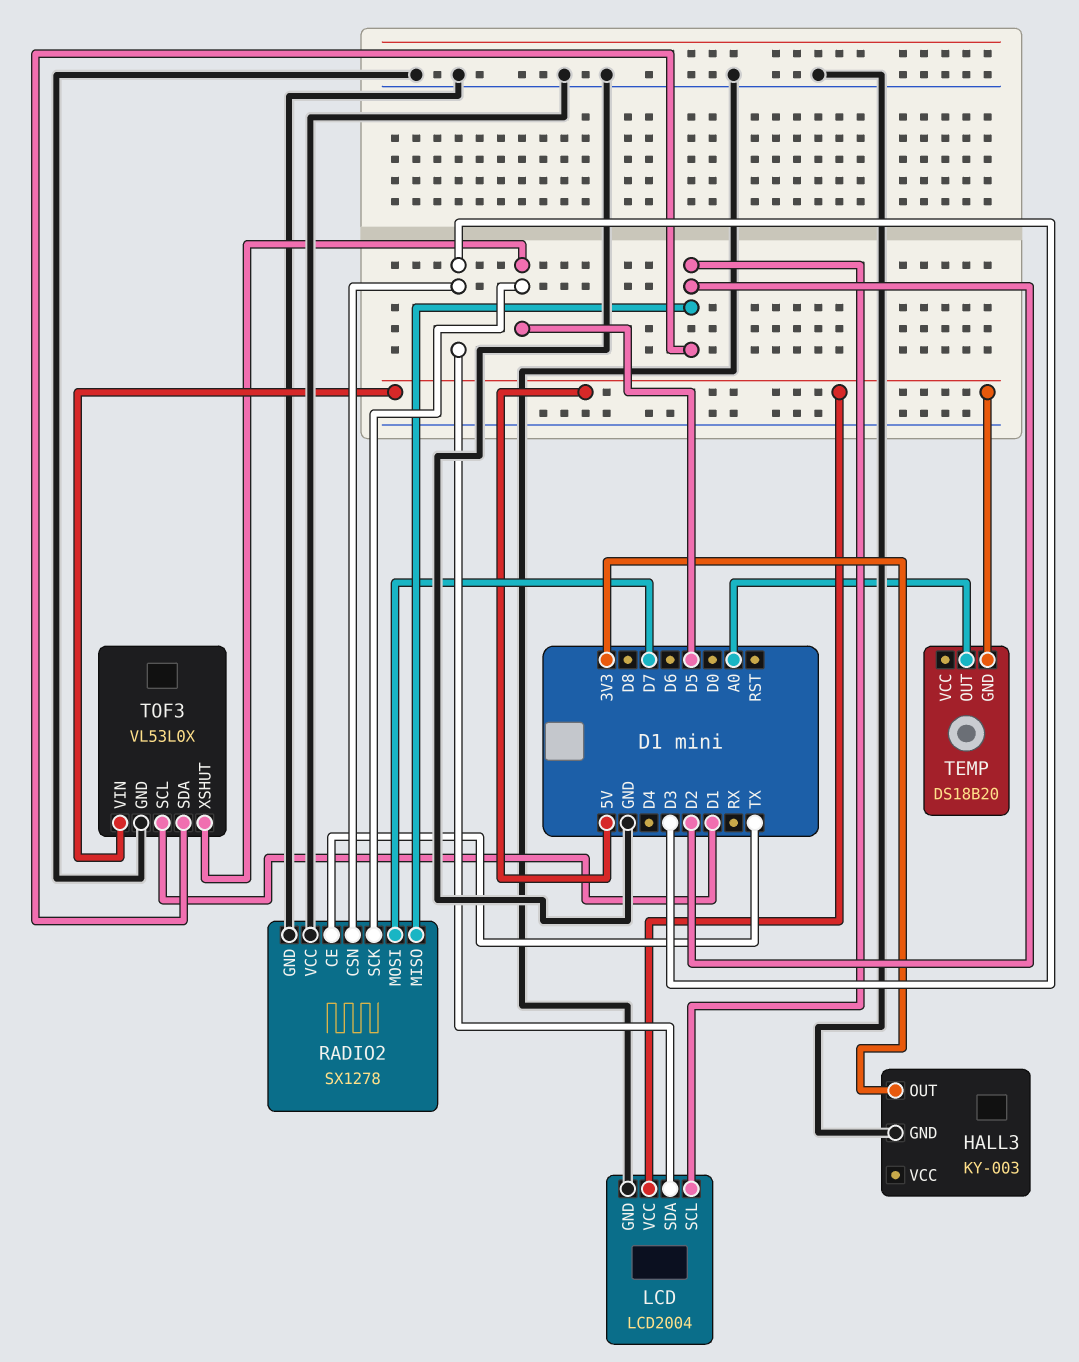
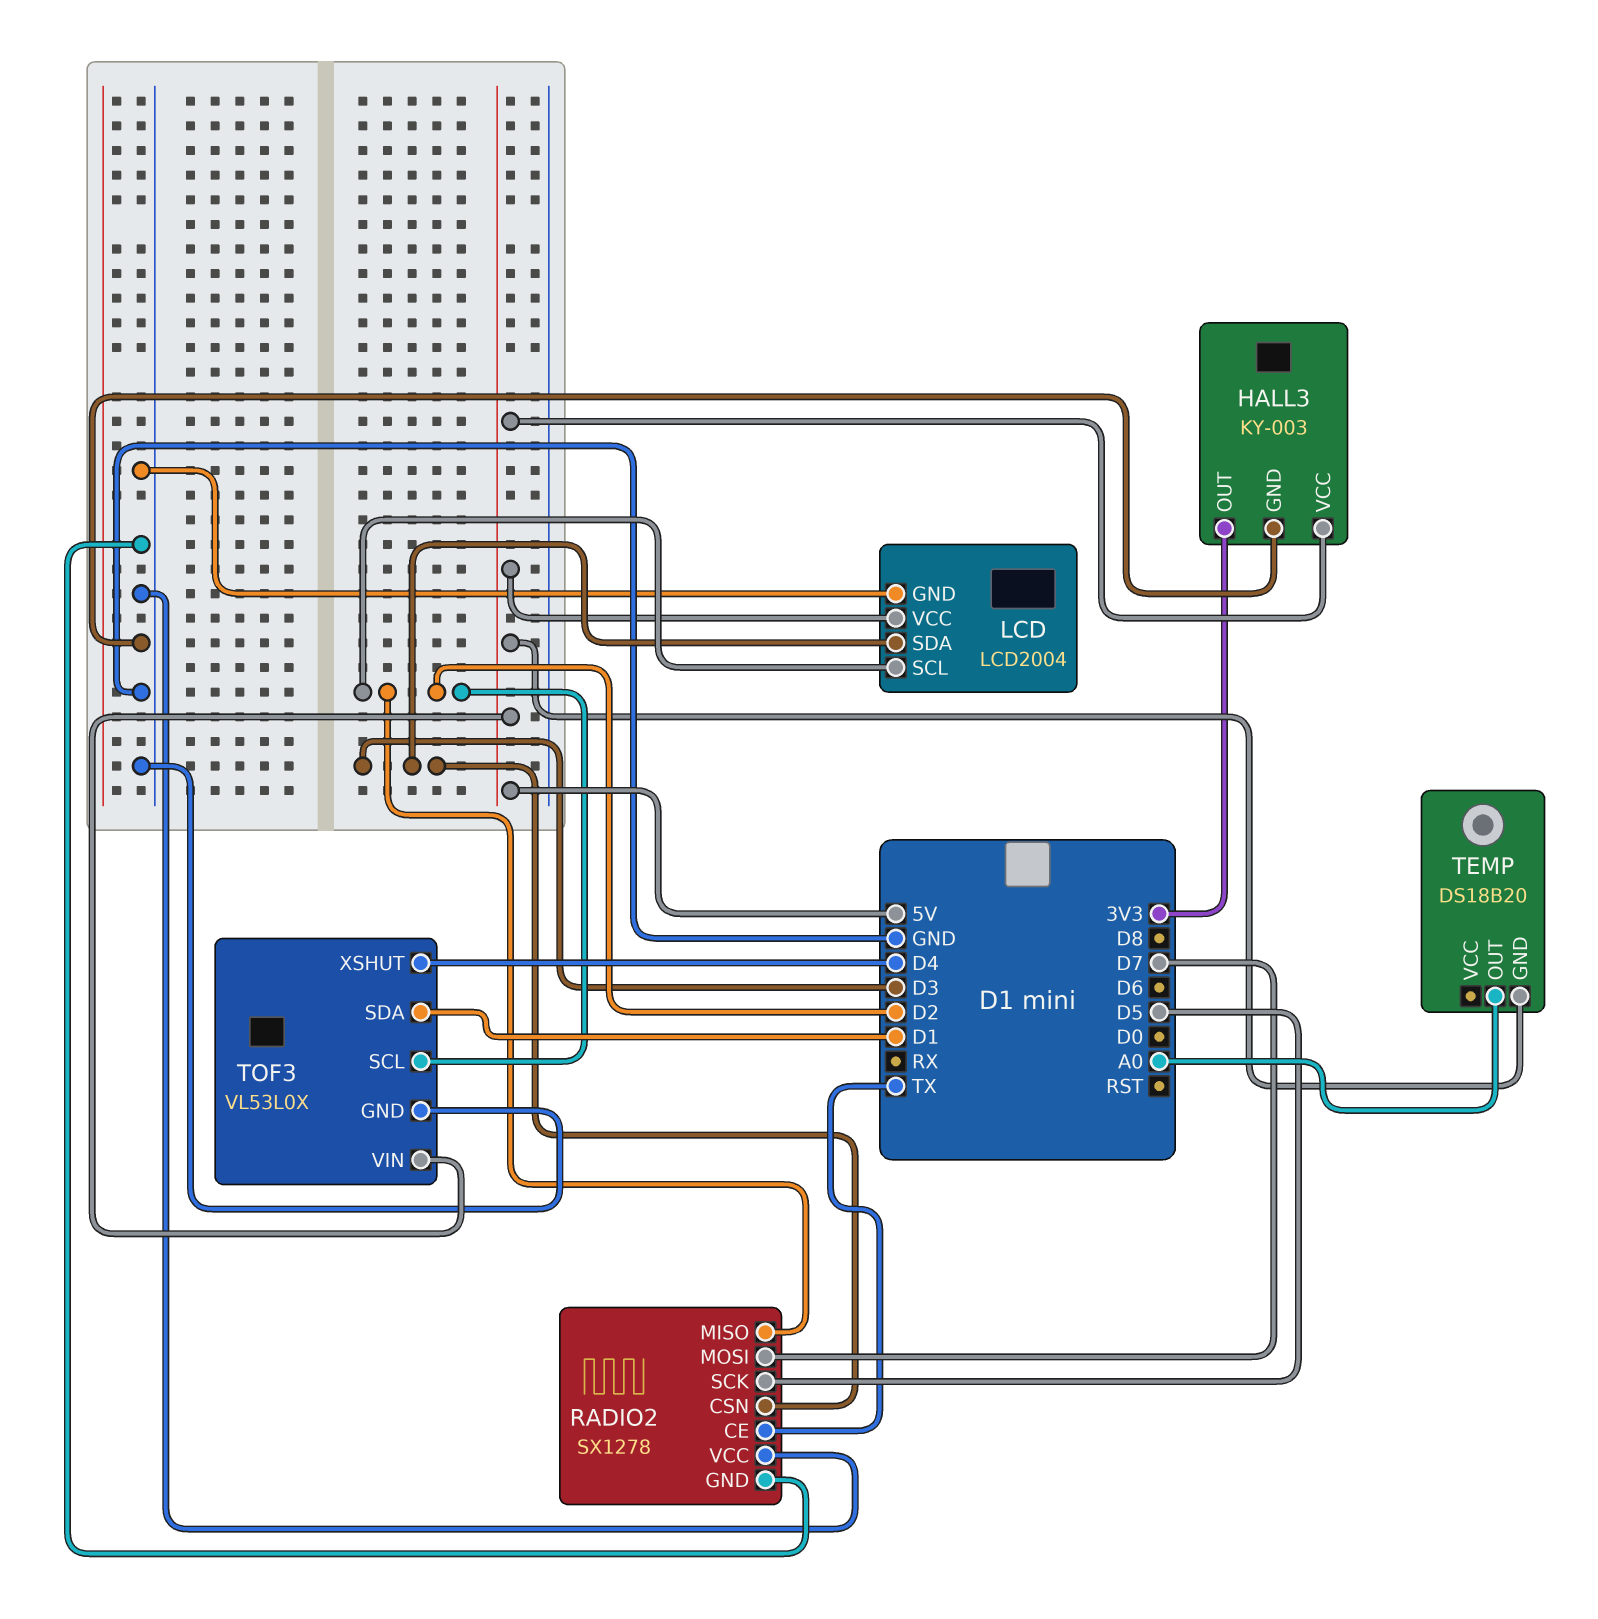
HALL3 pin VCC: none -> 5V
TOF3 pin SCL: D1 -> D2
TOF3 pin SDA: D2 -> D1
TOF3 pin XSHUT: D5 -> D4

